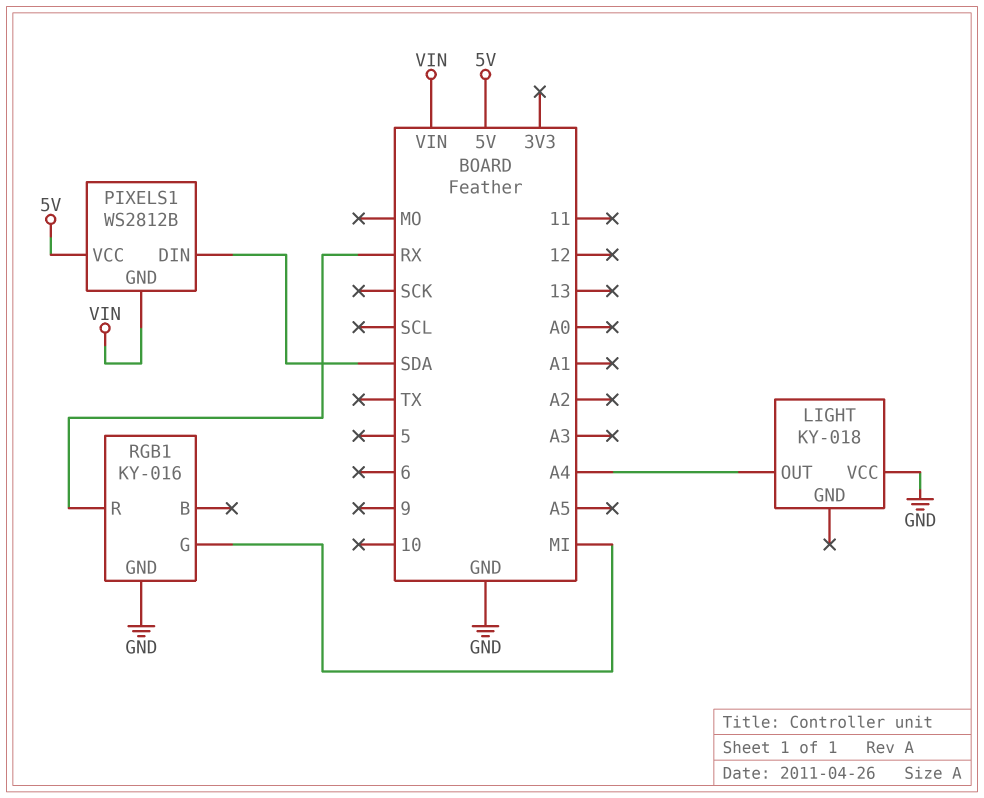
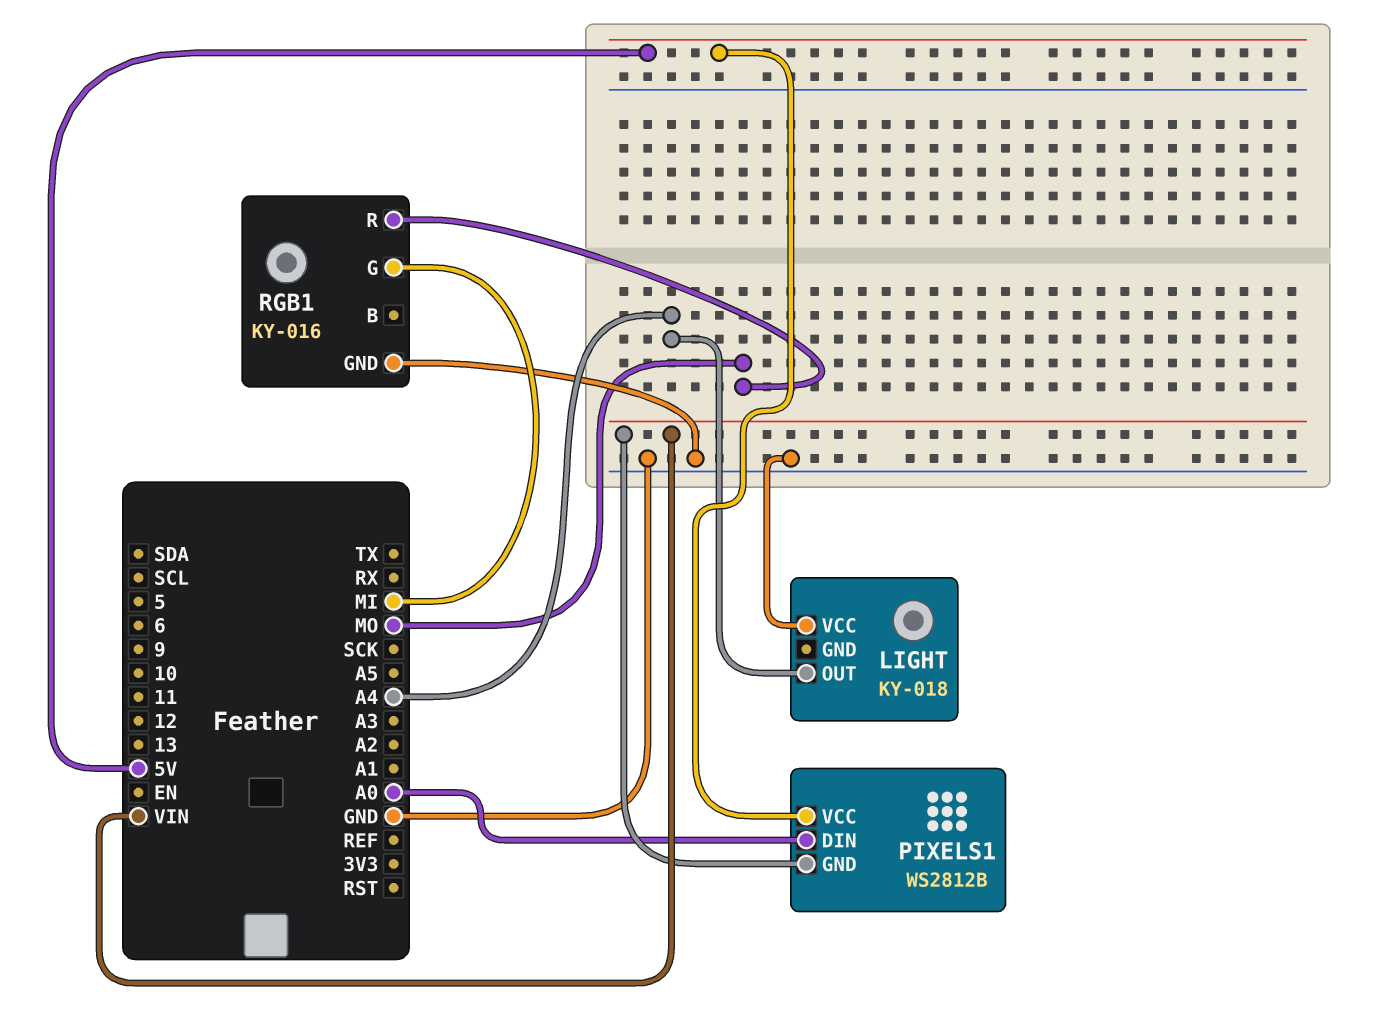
PIXELS1 pin DIN: SDA -> A0
RGB1 pin R: RX -> MO

